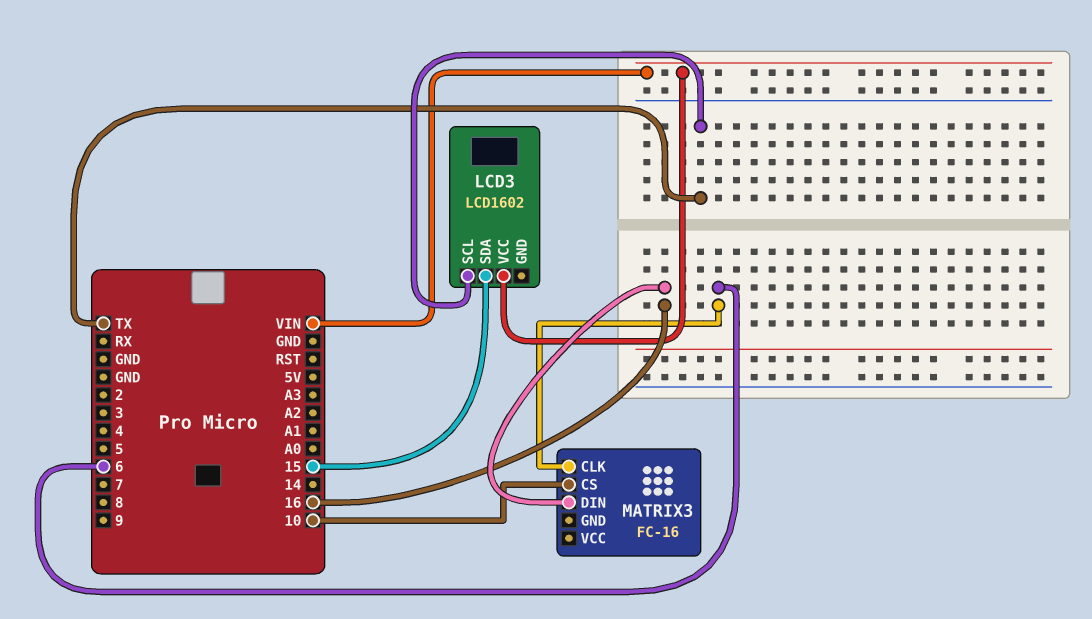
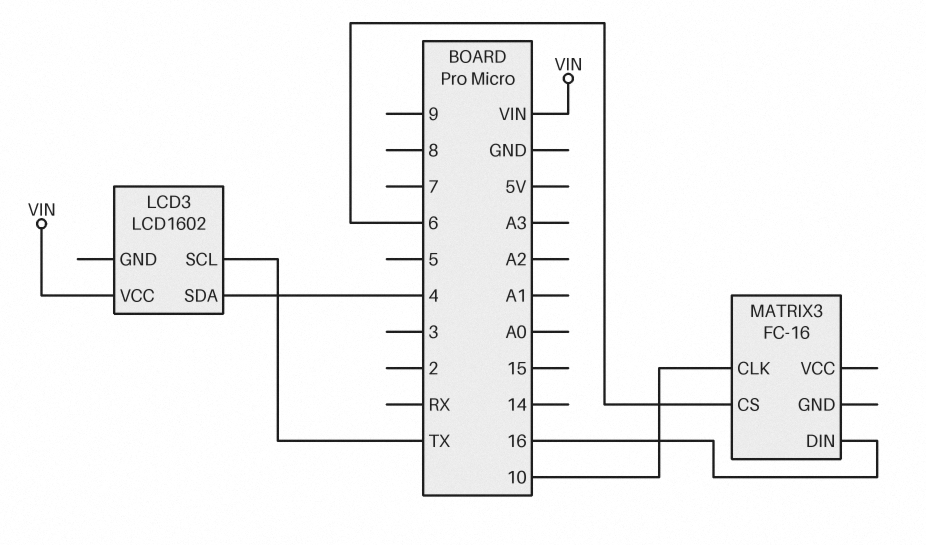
LCD3 pin SDA: 15 -> 4
MATRIX3 pin CLK: 6 -> 10
MATRIX3 pin CS: 10 -> 6

